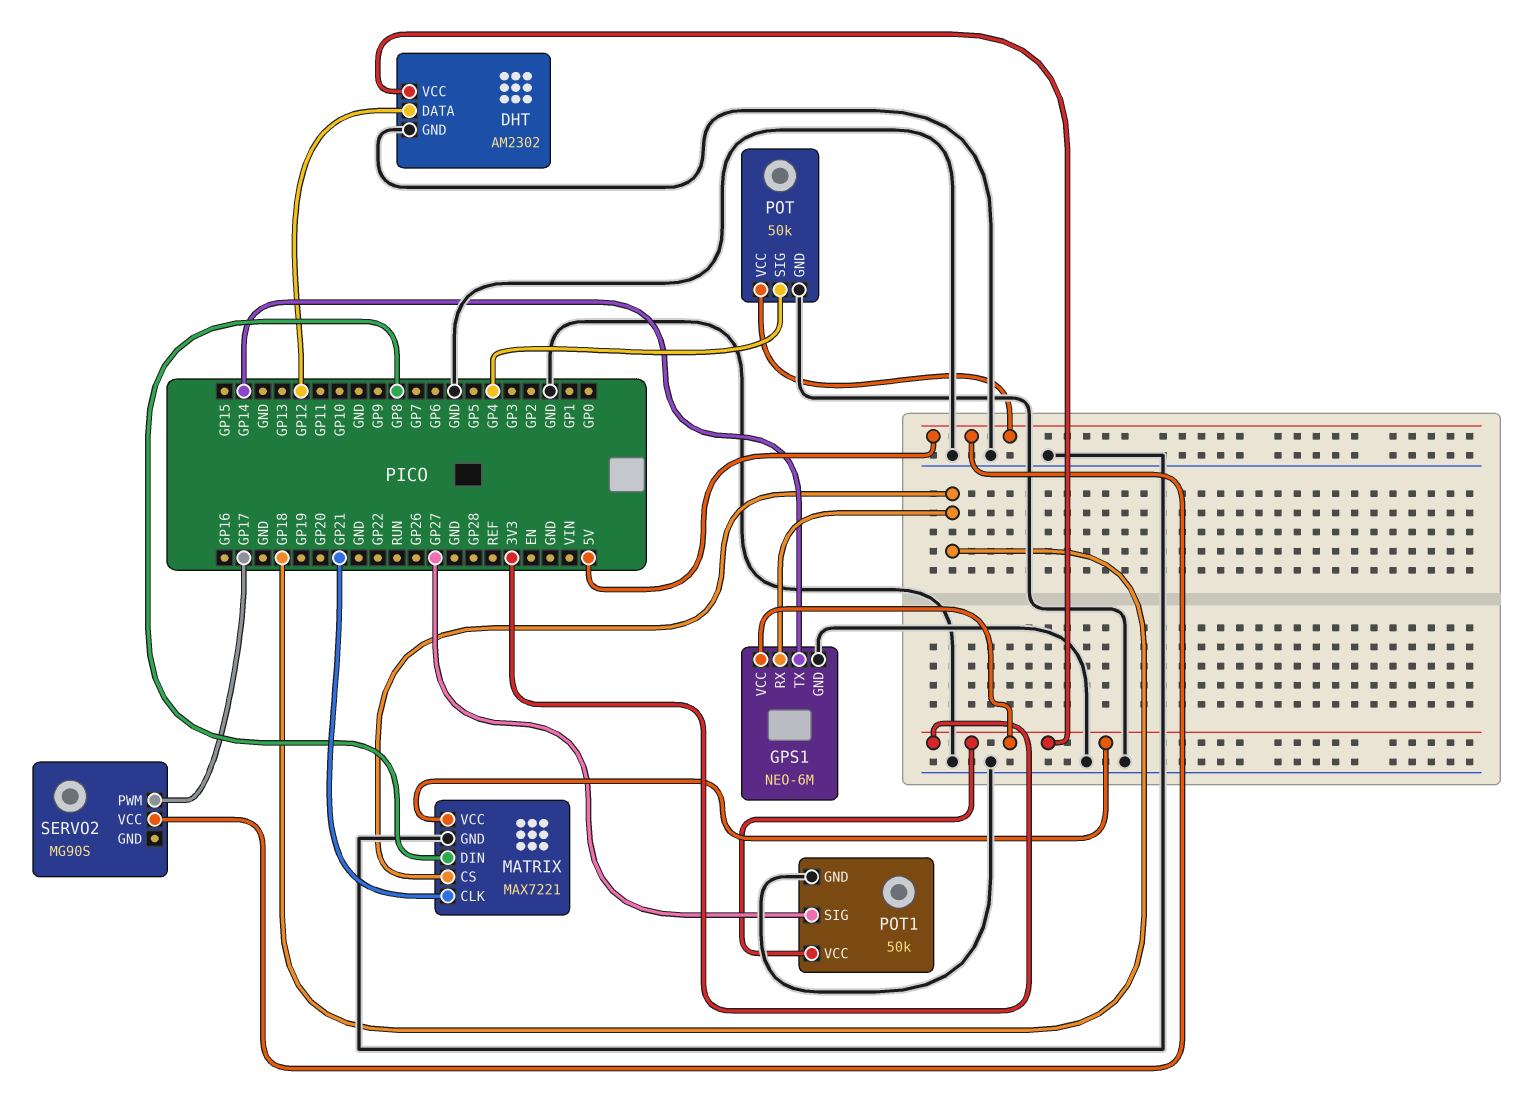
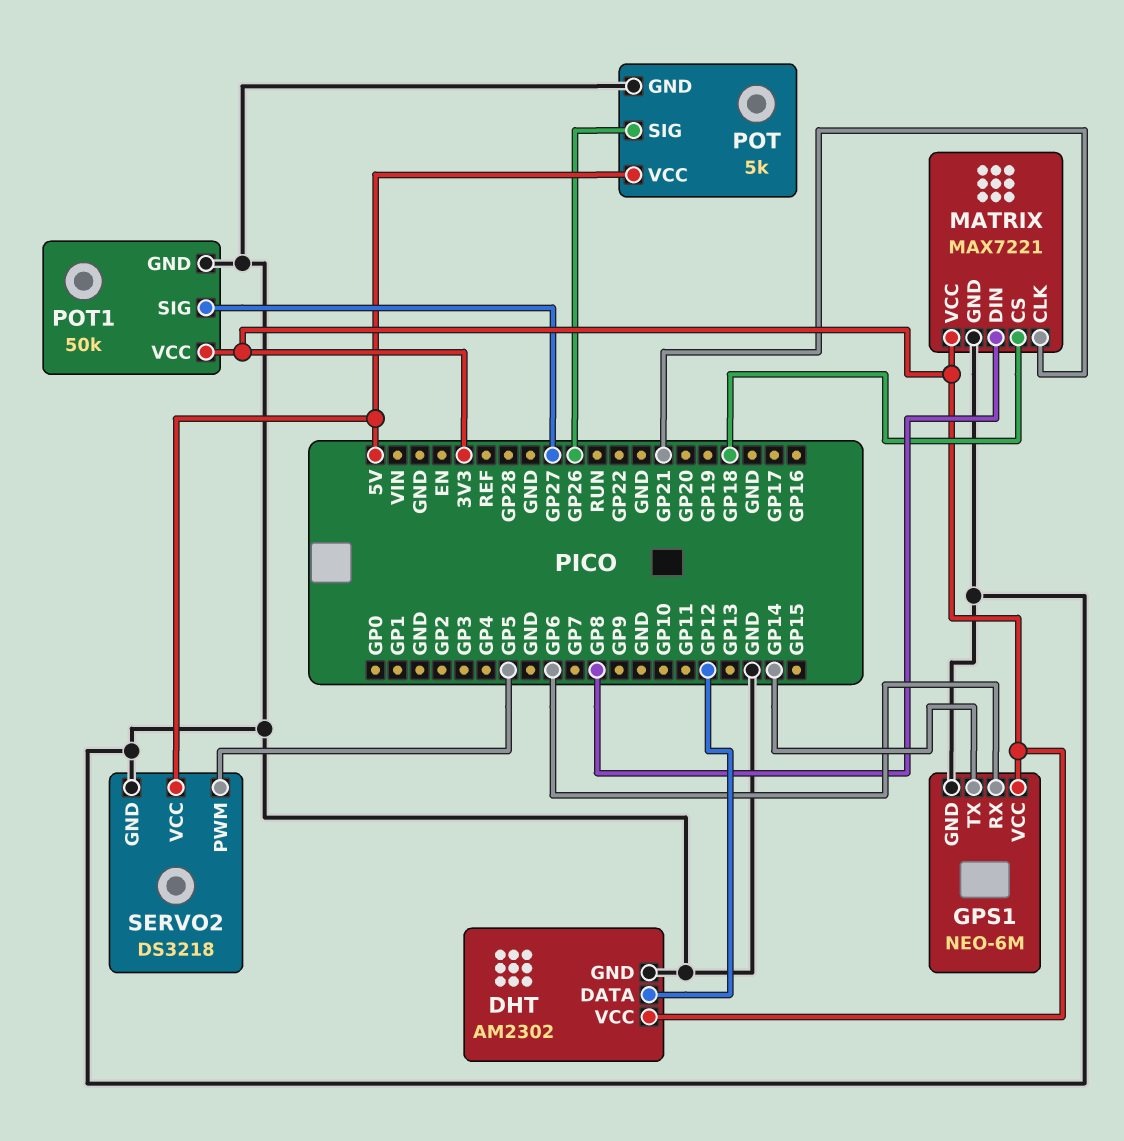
GPS1 pin RX: GP18 -> GP6
POT: 50k -> 5k
POT pin SIG: GP4 -> GP26
SERVO2: MG90S -> DS3218
SERVO2 pin GND: none -> GND
SERVO2 pin PWM: GP17 -> GP5

